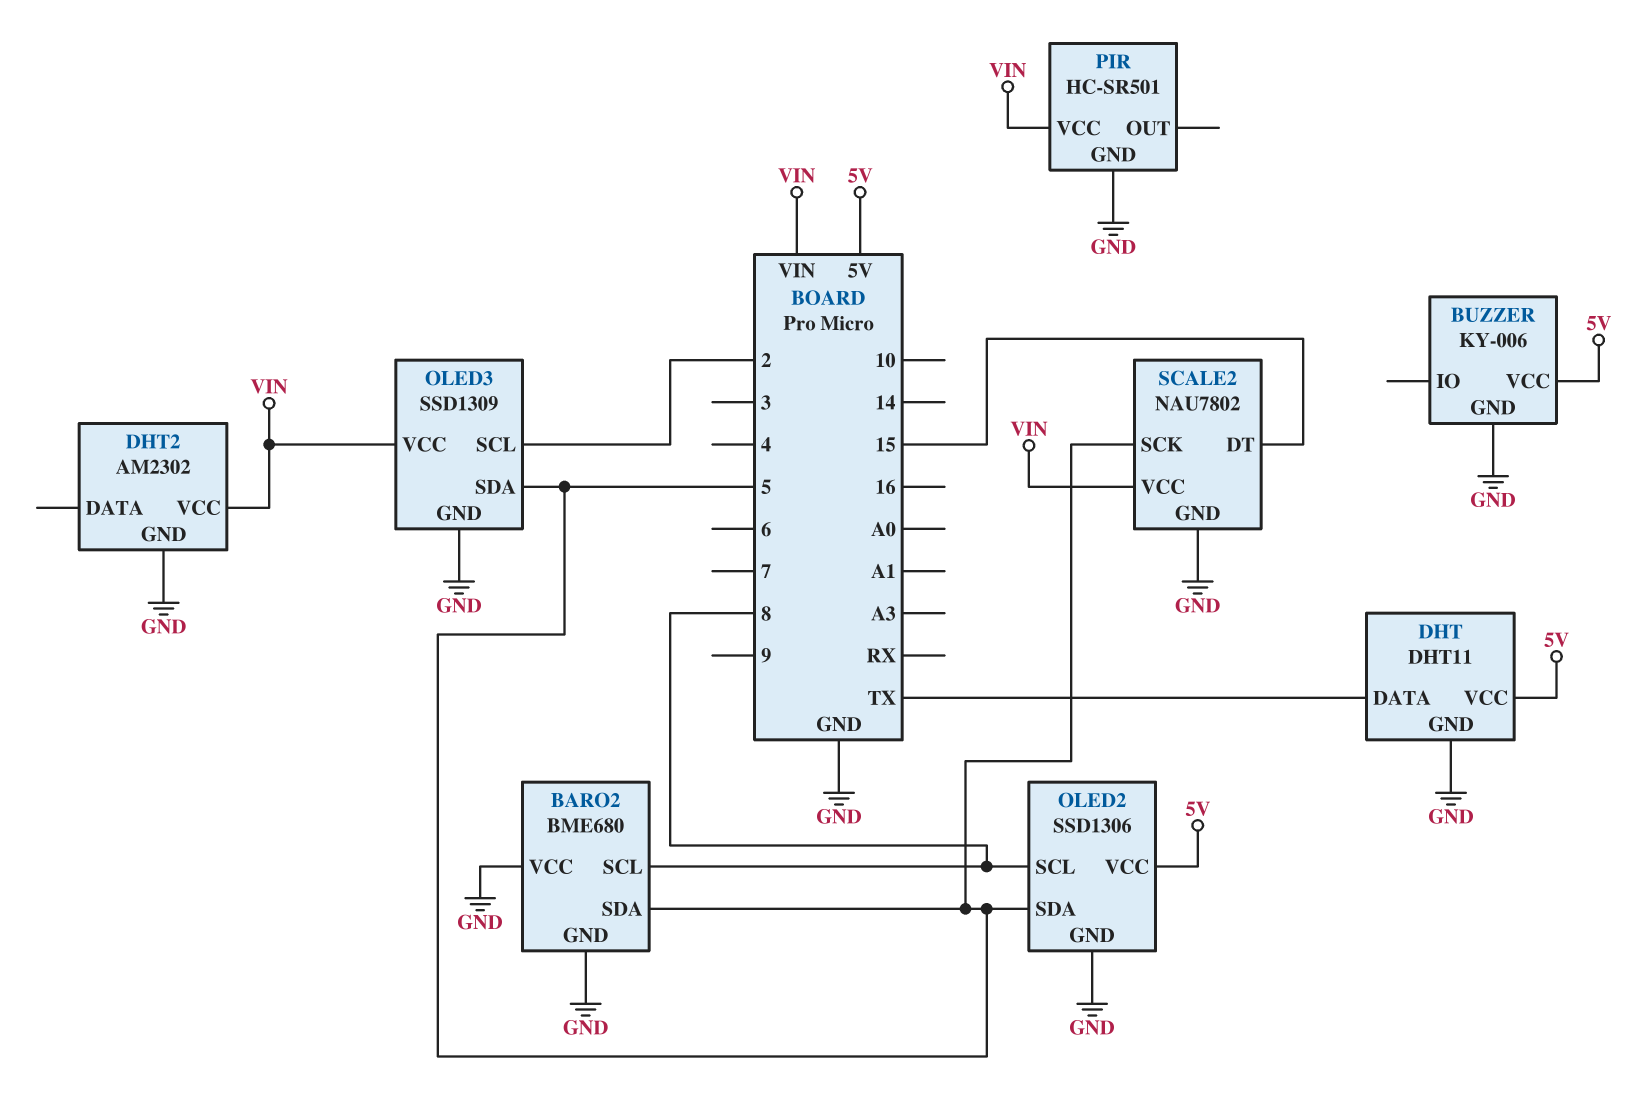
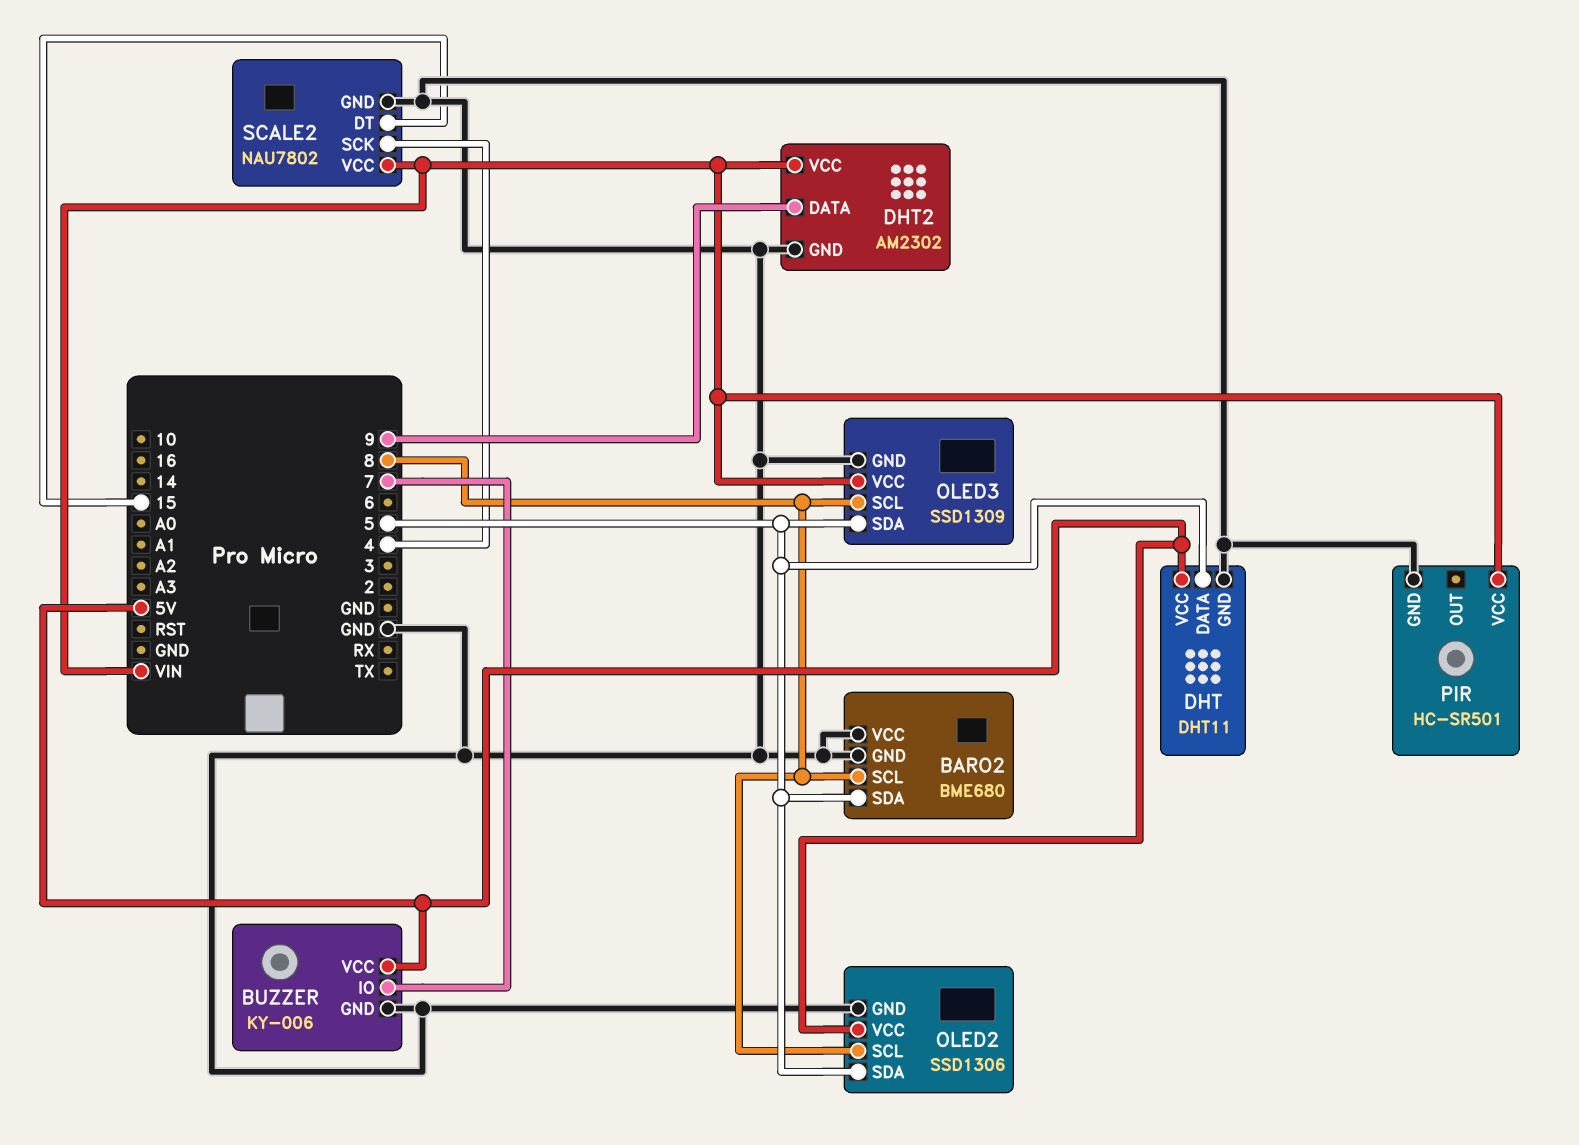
BUZZER pin IO: none -> 7
DHT pin DATA: TX -> 5
DHT2 pin DATA: none -> 9
OLED3 pin SCL: 2 -> 8
SCALE2 pin SCK: 5 -> 4

